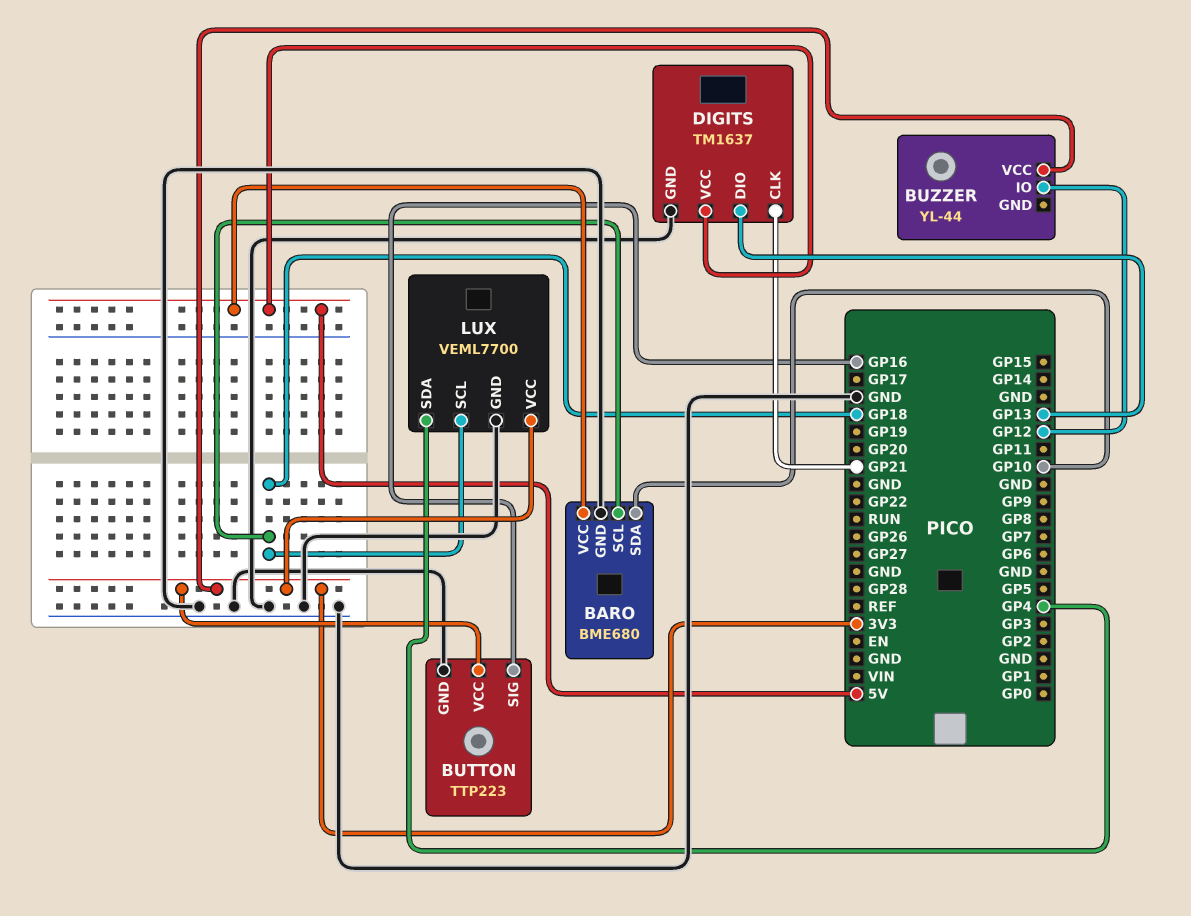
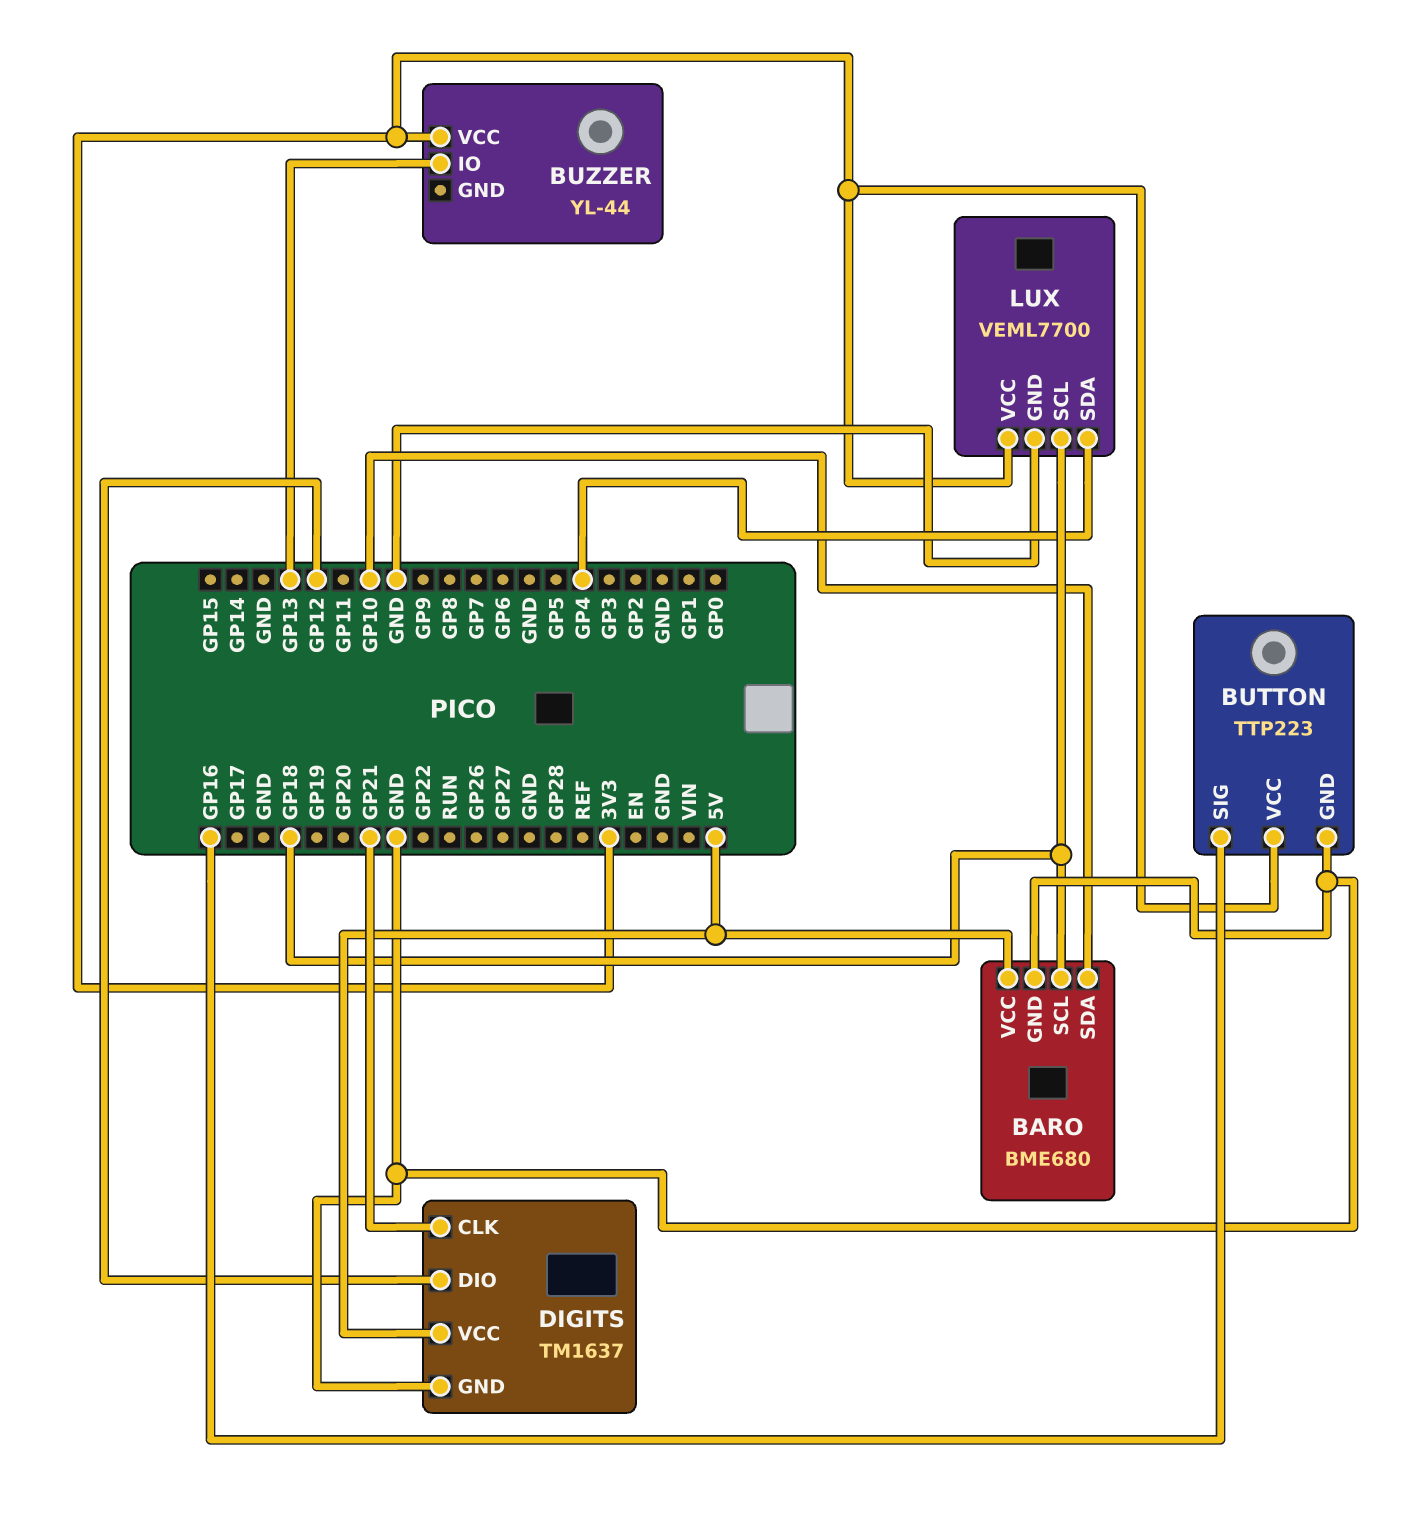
BUZZER pin IO: GP12 -> GP13
DIGITS pin DIO: GP13 -> GP12

